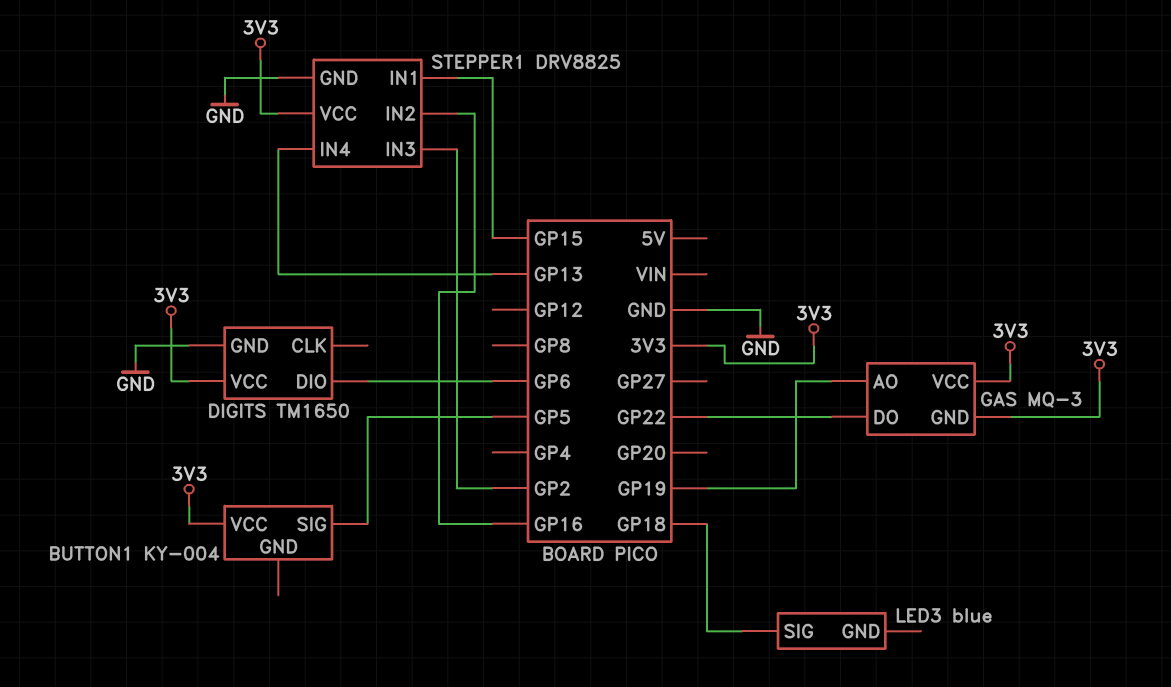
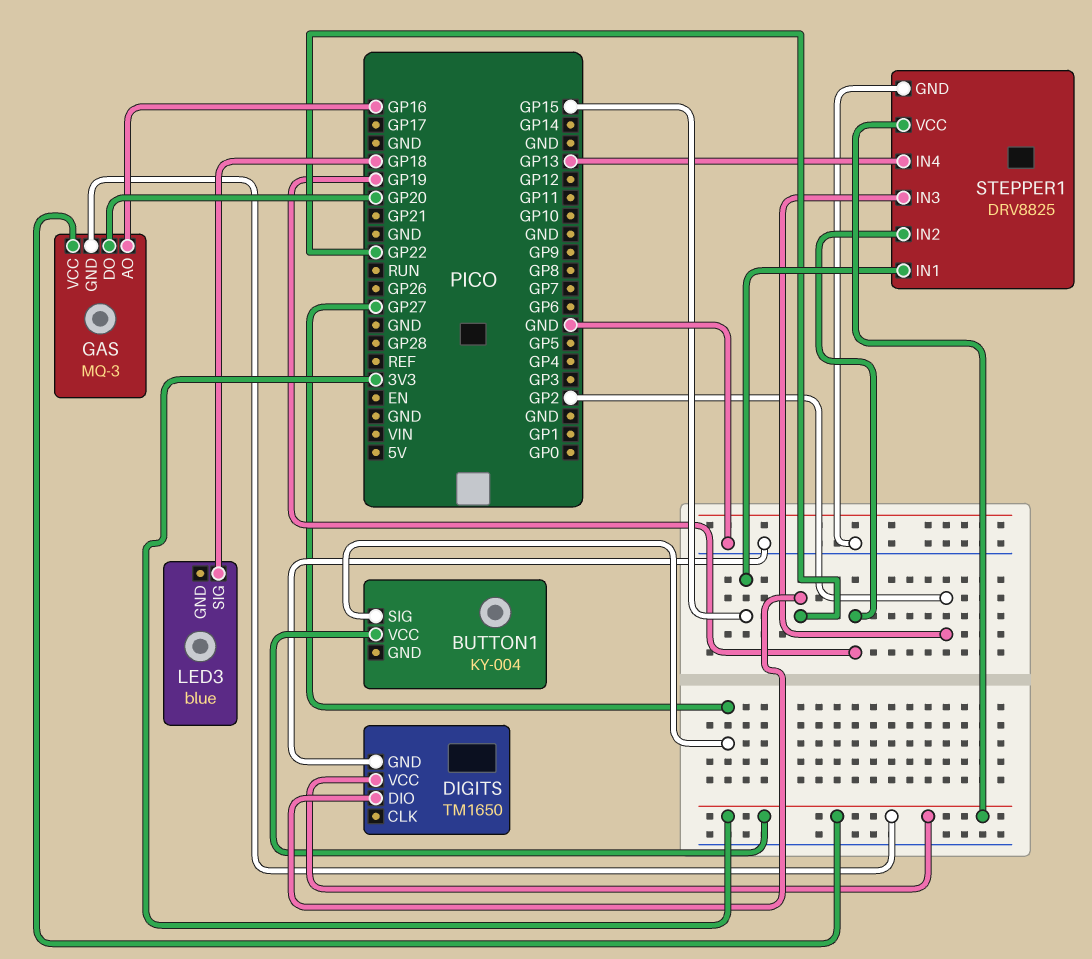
BUTTON1 pin SIG: GP5 -> GP27
DIGITS pin DIO: GP6 -> GP22
GAS pin AO: GP19 -> GP16
GAS pin DO: GP22 -> GP20
STEPPER1 pin IN2: GP16 -> GP19

